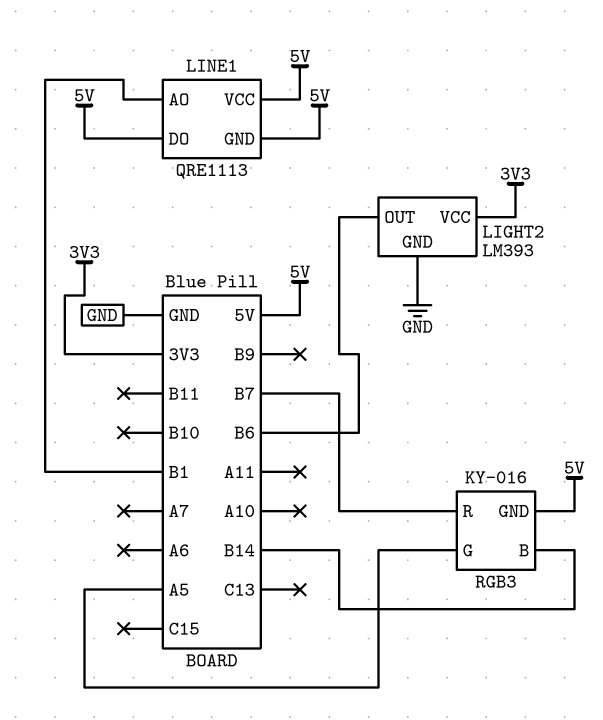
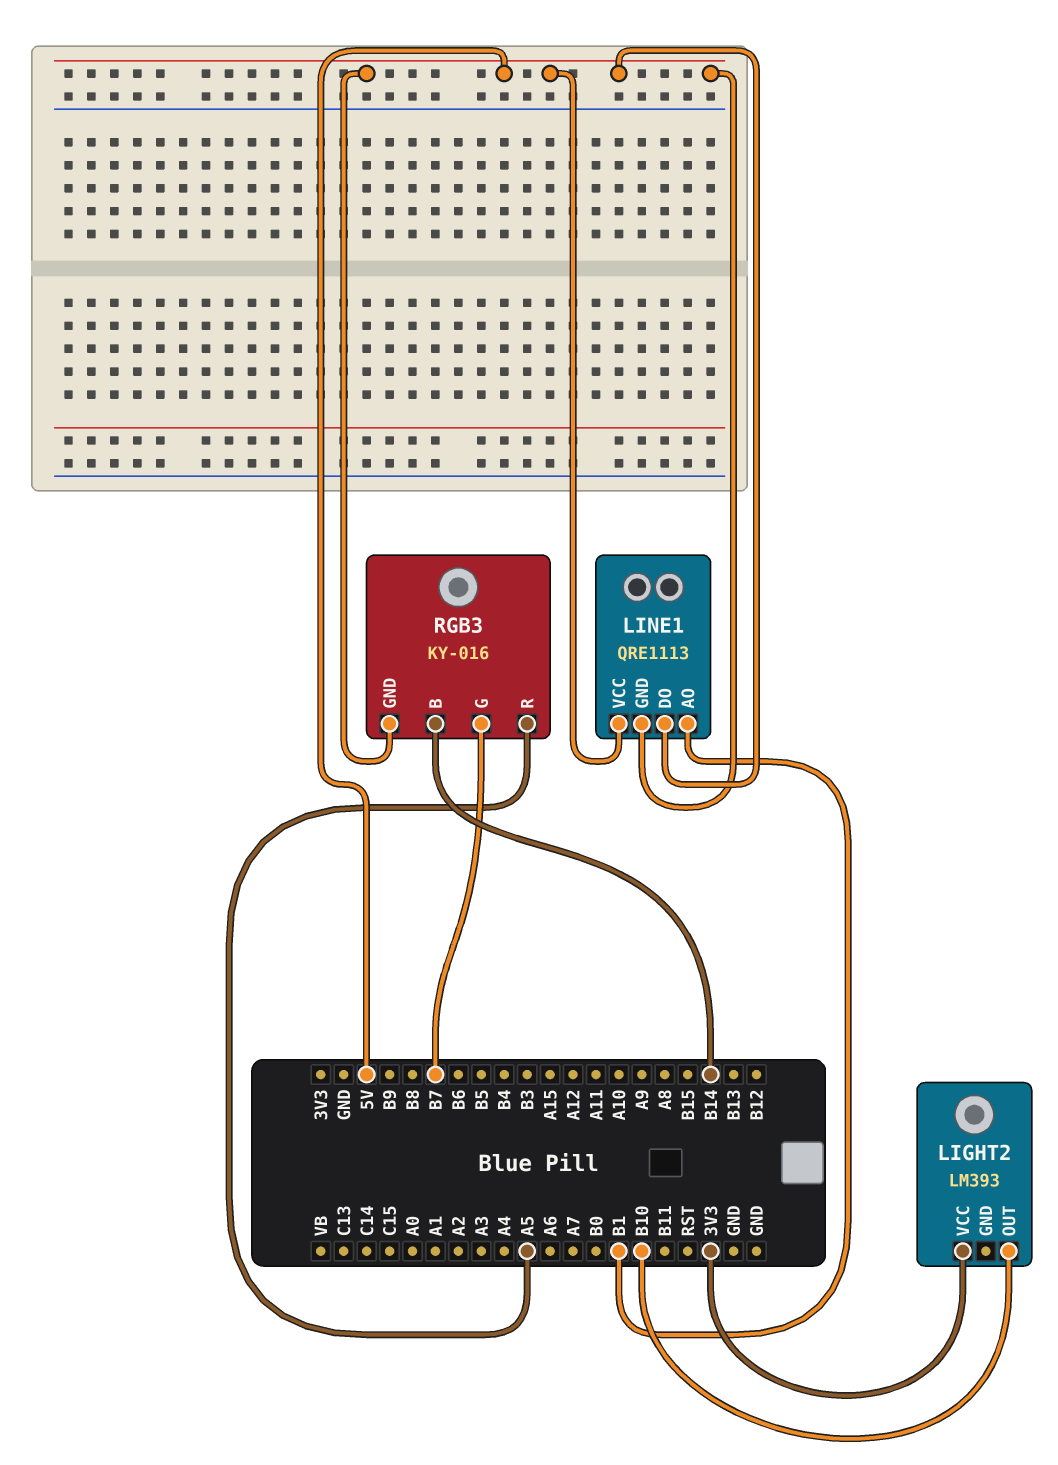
LIGHT2 pin GND: GND -> none
LIGHT2 pin OUT: B6 -> B10
RGB3 pin G: A5 -> B7
RGB3 pin R: B7 -> A5

